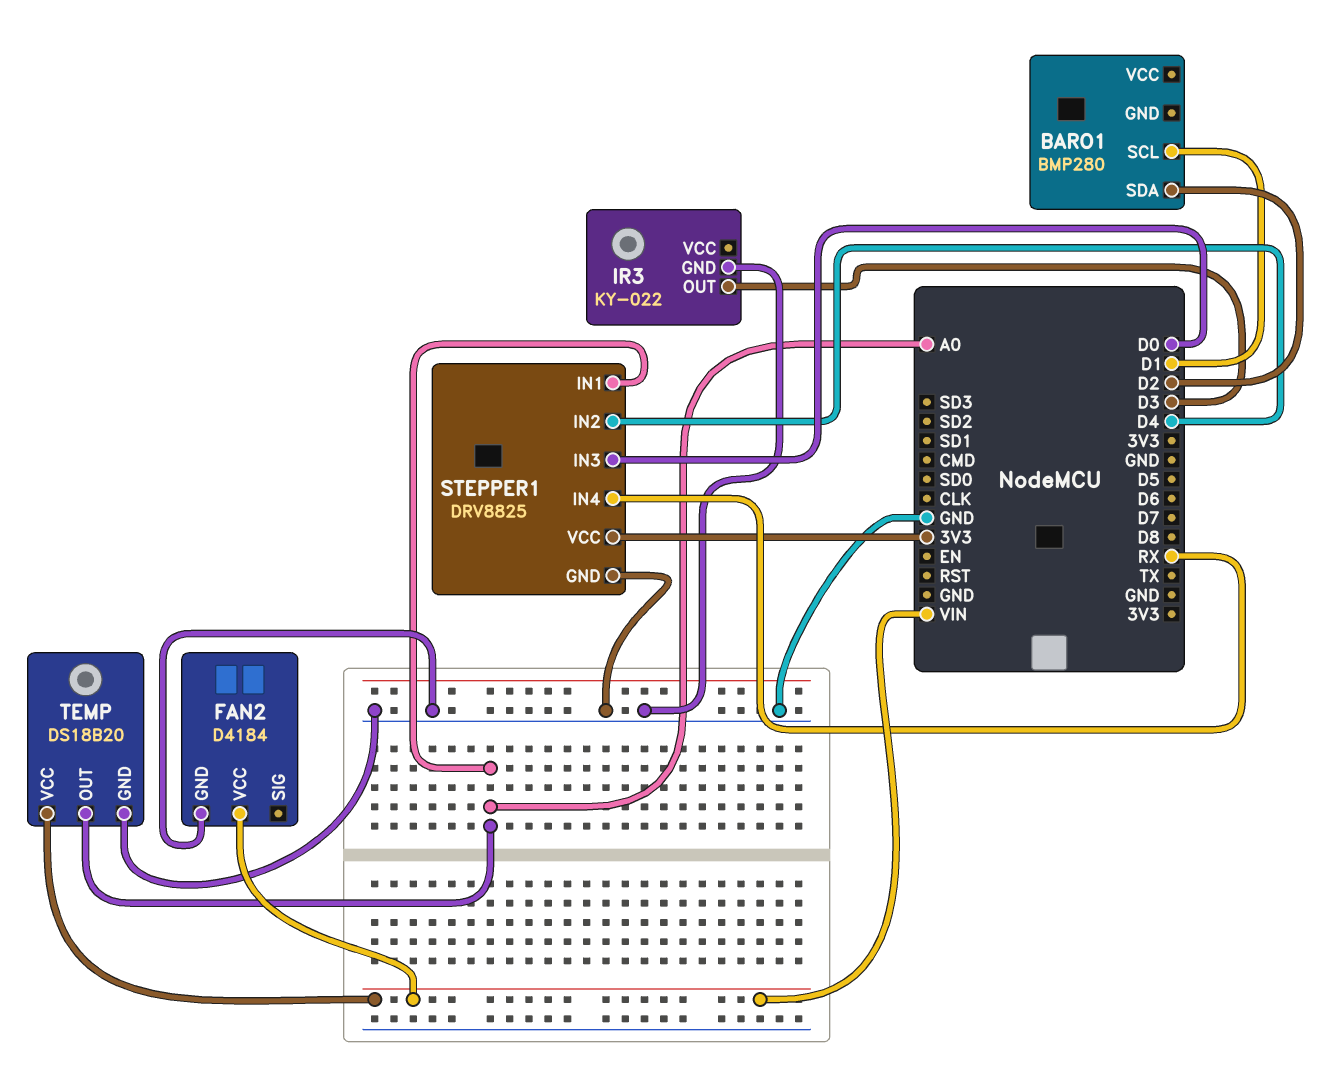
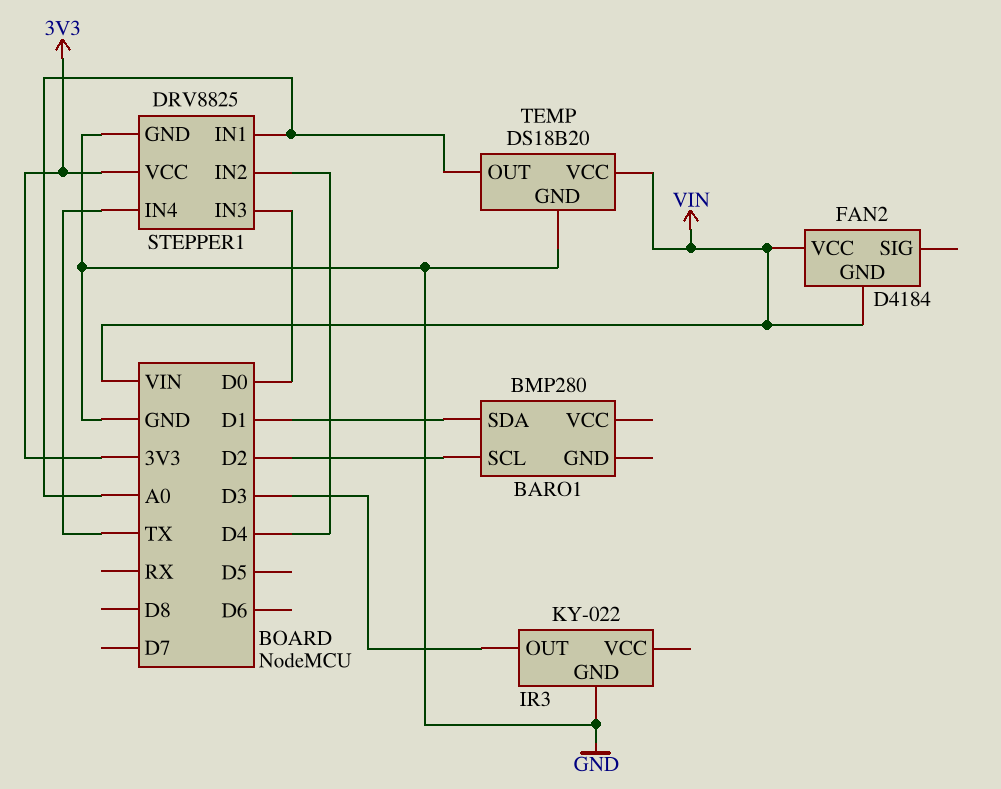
BARO1 pin SCL: D1 -> D2
BARO1 pin SDA: D2 -> D1
FAN2 pin GND: GND -> VIN
STEPPER1 pin IN4: RX -> TX

